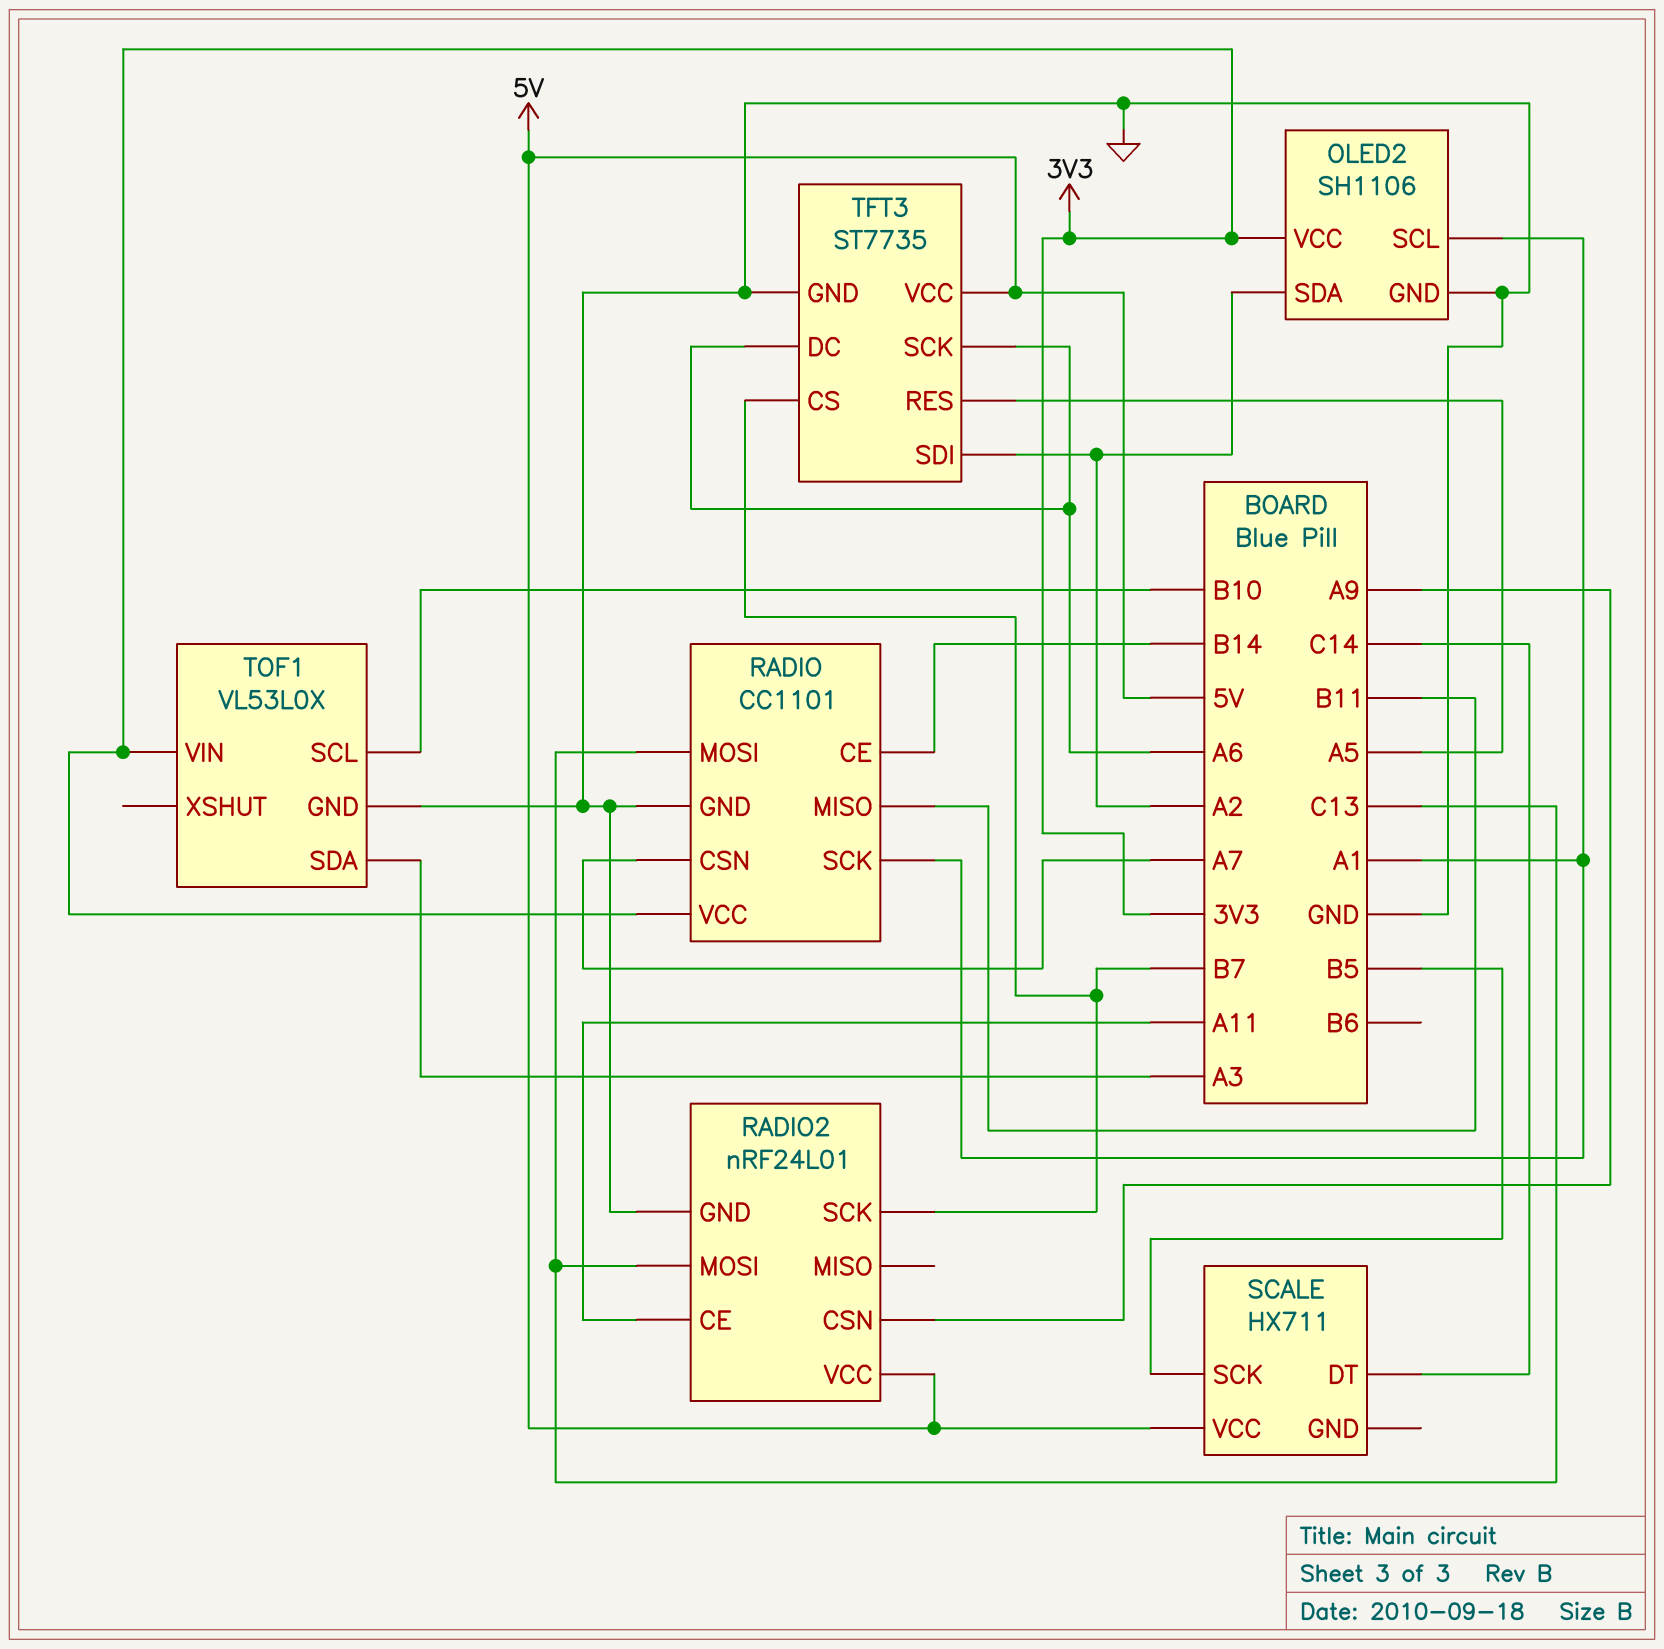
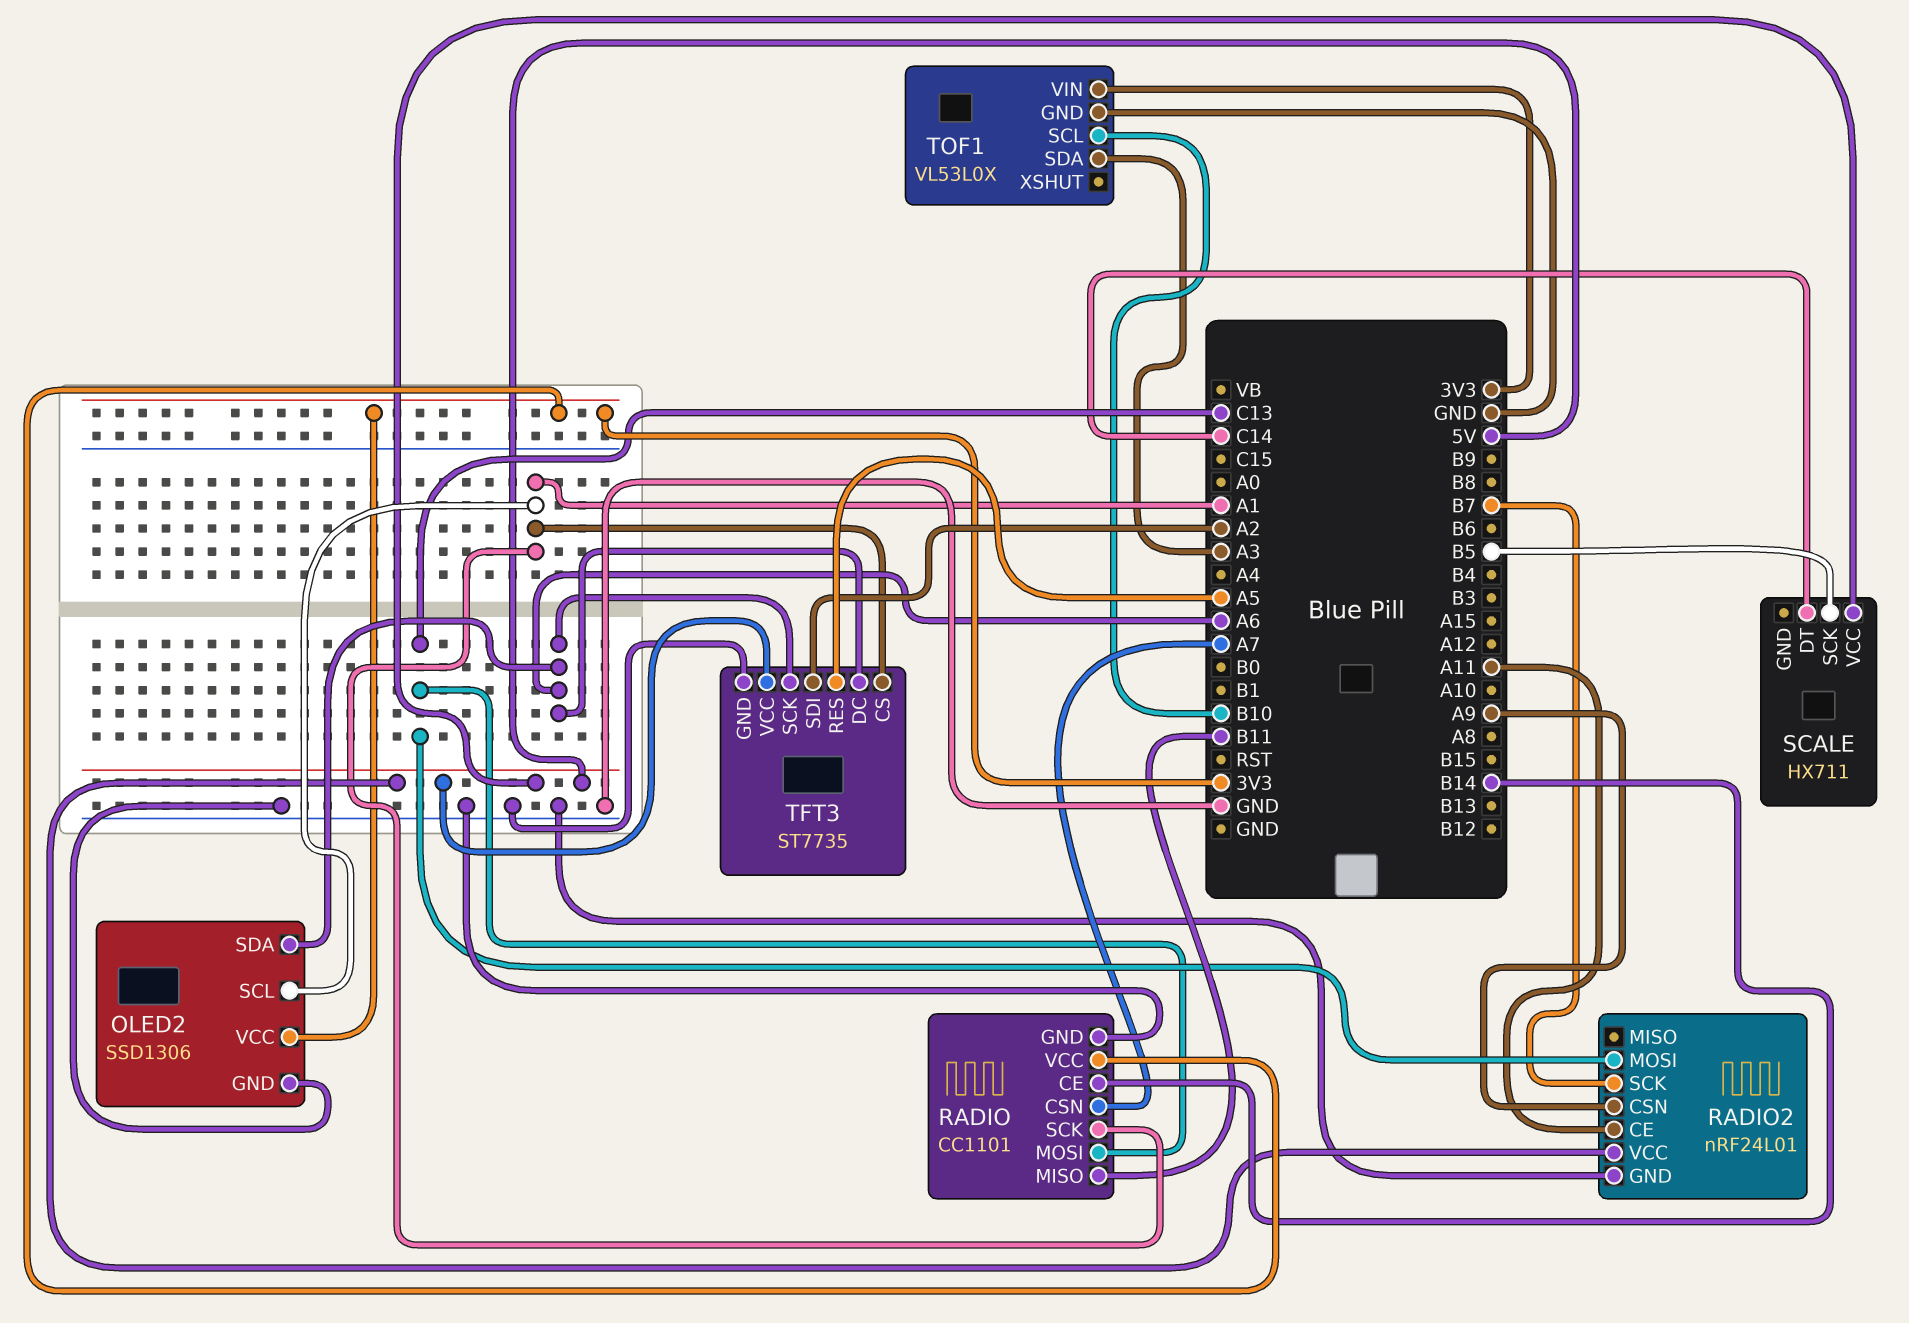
OLED2: SH1106 -> SSD1306
OLED2 pin SDA: A2 -> A6
TFT3 pin CS: B7 -> A1

